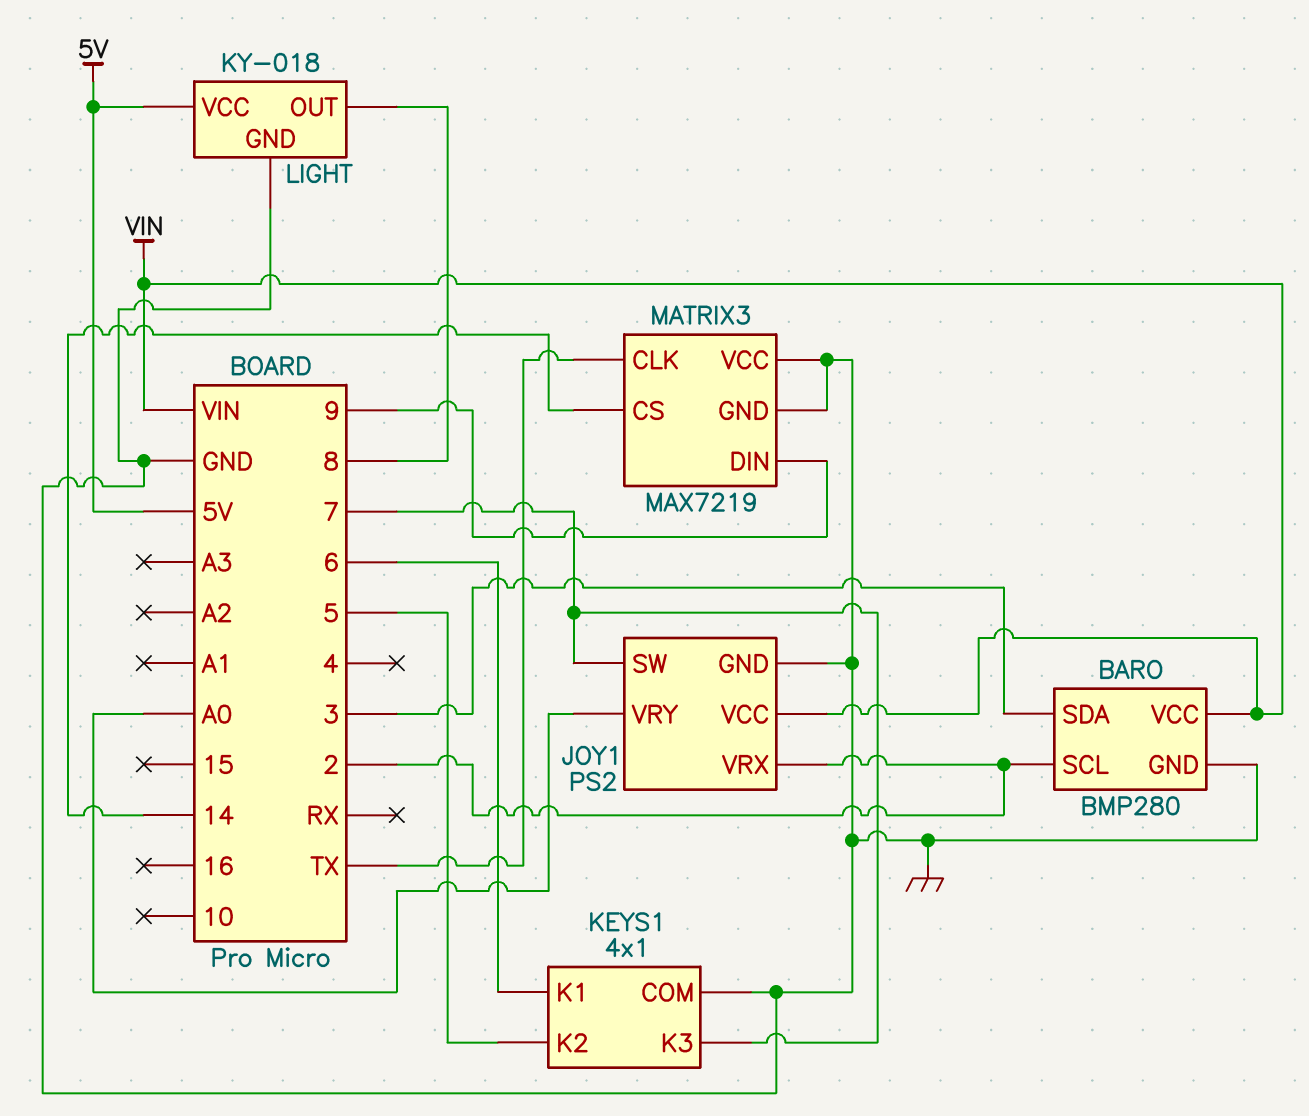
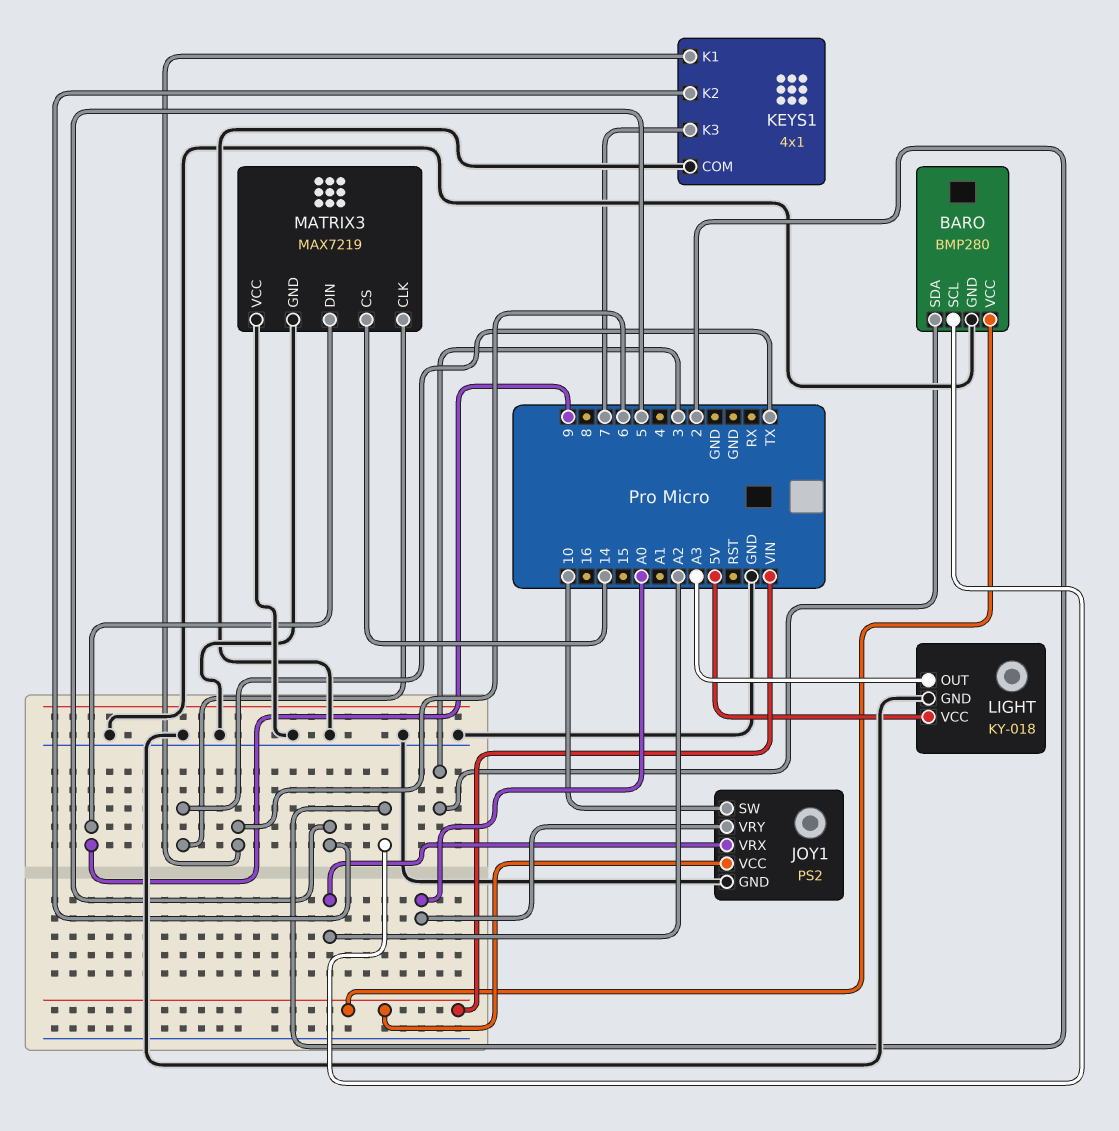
JOY1 pin SW: 7 -> 10
JOY1 pin VRX: 2 -> A2
LIGHT pin OUT: 8 -> A3

